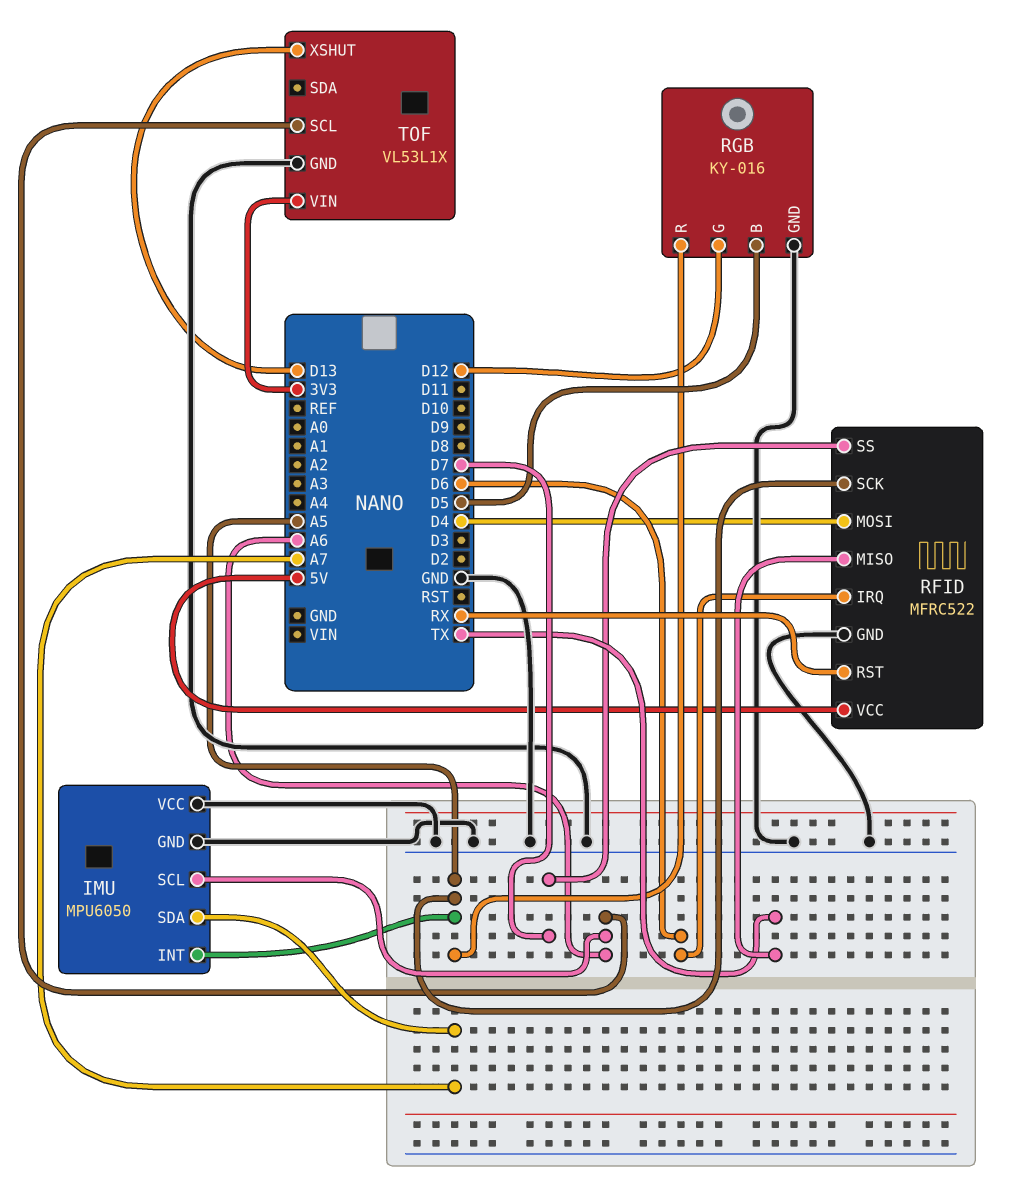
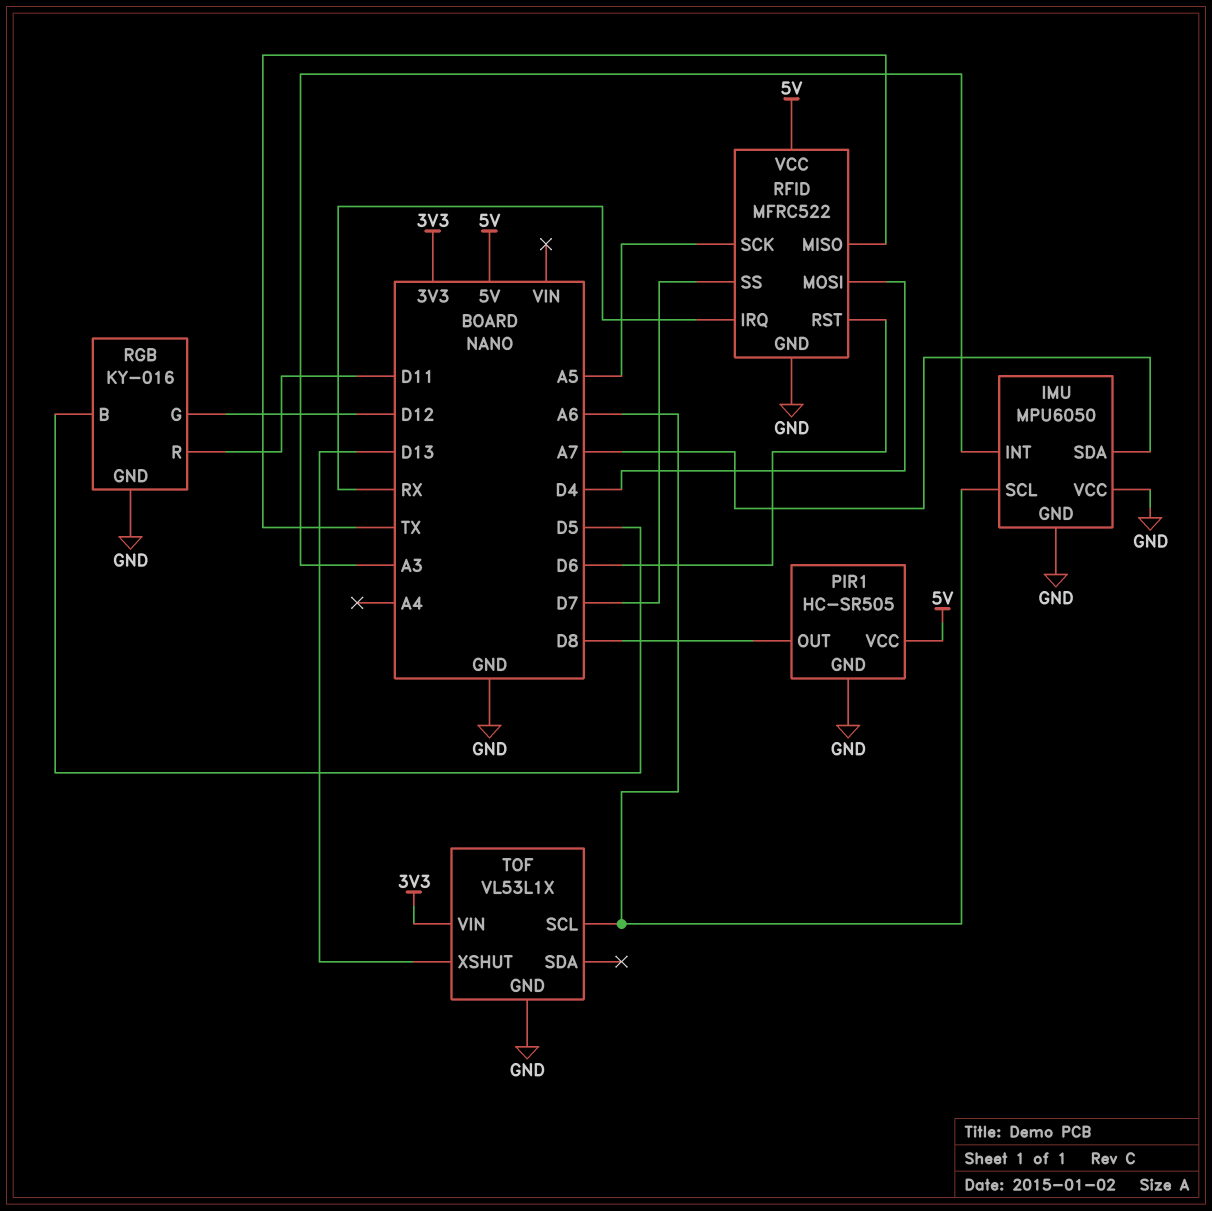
IMU pin INT: A5 -> A3
PIR1: none -> HC-SR505
PIR1 pin GND: none -> GND
PIR1 pin OUT: none -> D8
PIR1 pin VCC: none -> 5V
RFID pin IRQ: D6 -> RX
RFID pin RST: RX -> D6
RGB pin R: A5 -> D11

